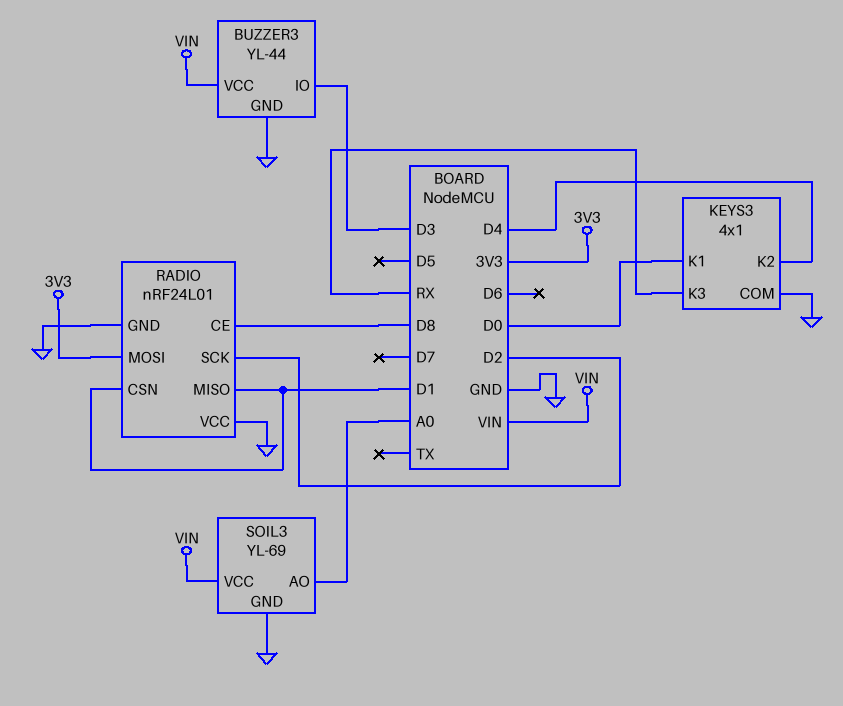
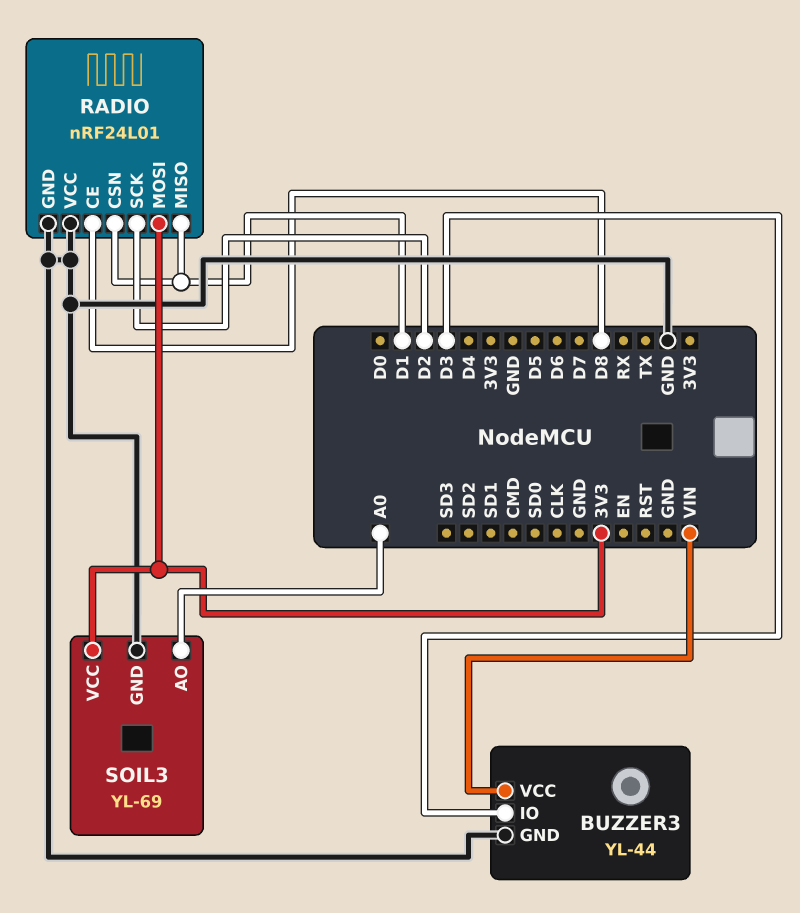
KEYS3: 4x1 -> none
KEYS3 pin COM: GND -> none
KEYS3 pin K1: D0 -> none
KEYS3 pin K2: D4 -> none
KEYS3 pin K3: RX -> none
SOIL3 pin VCC: VIN -> 3V3

